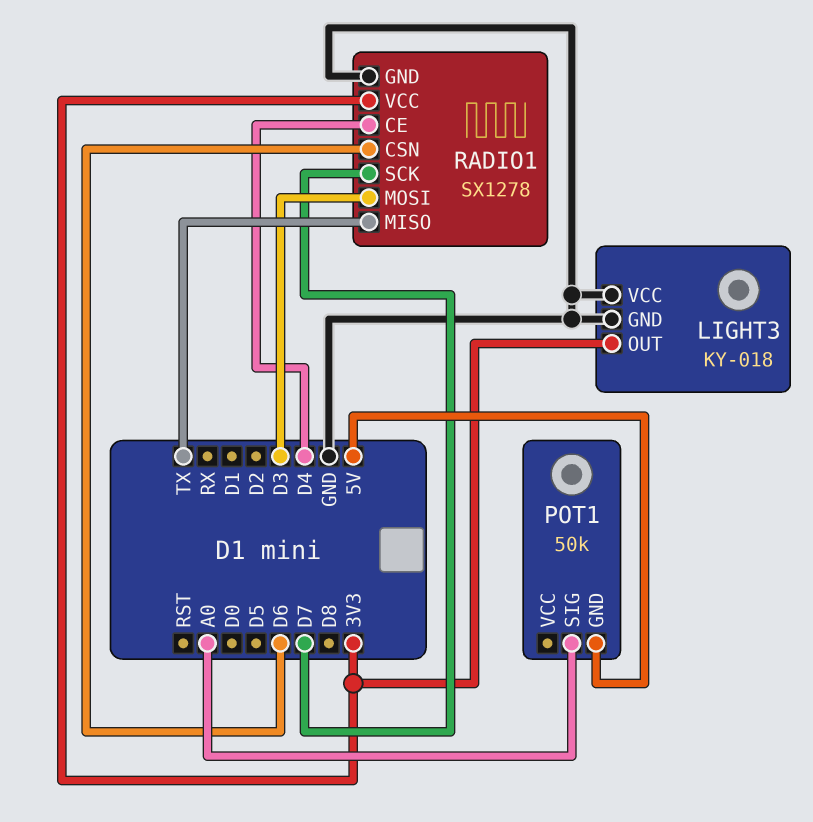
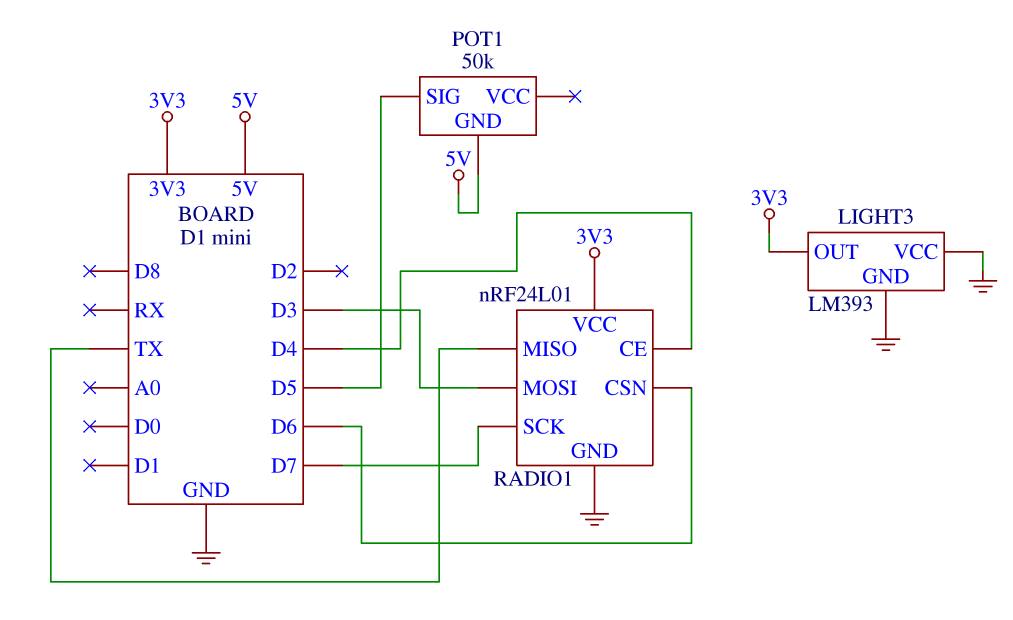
LIGHT3: KY-018 -> LM393
POT1 pin SIG: A0 -> D5
RADIO1: SX1278 -> nRF24L01

